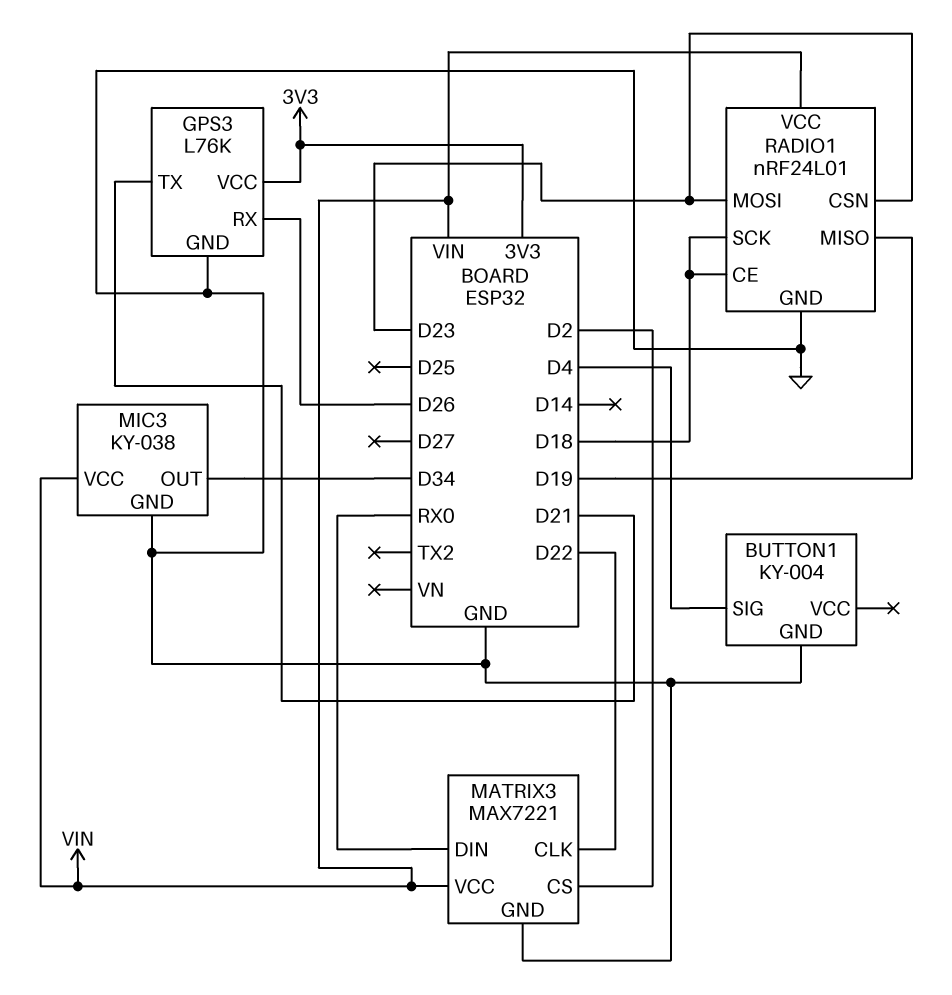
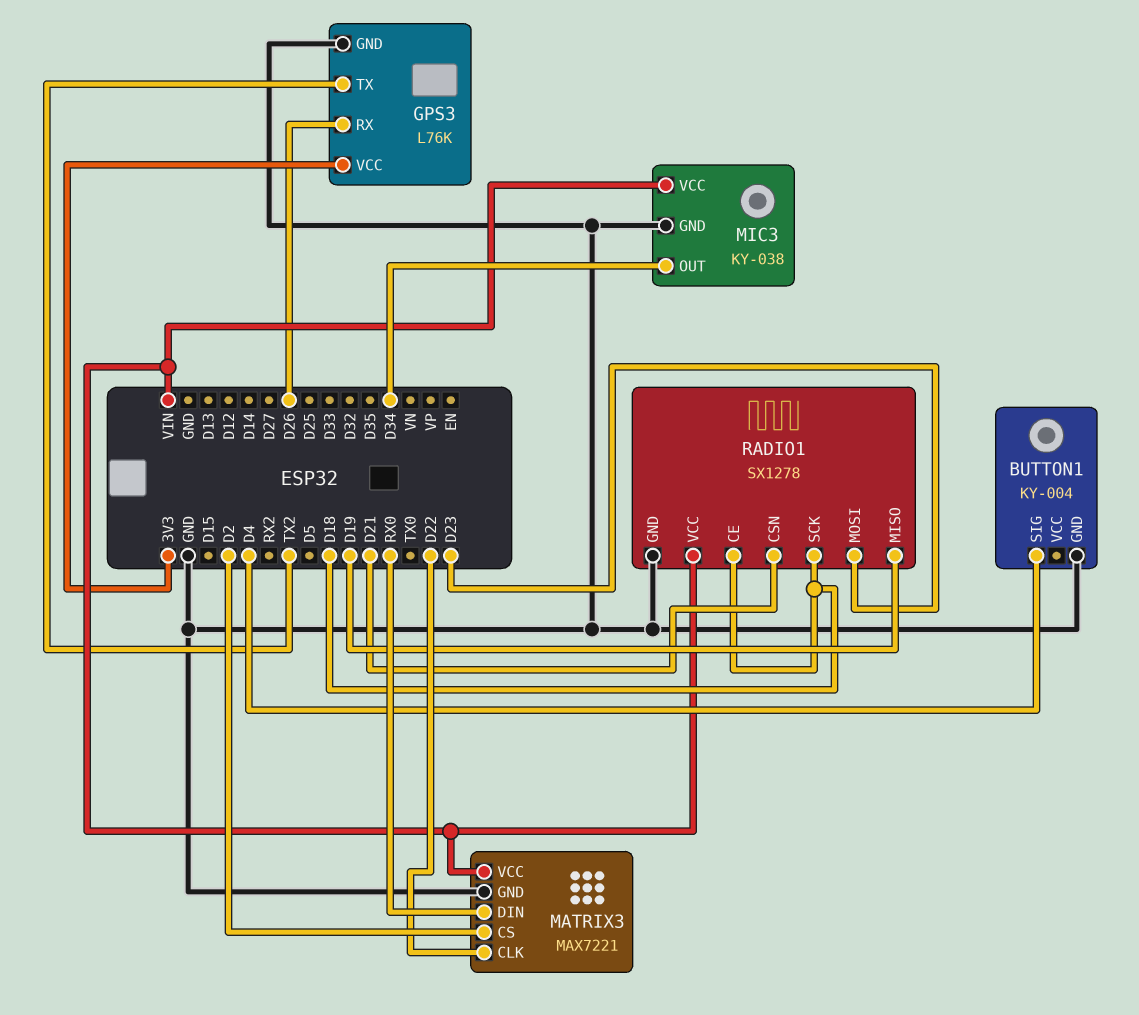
GPS3 pin TX: D21 -> TX2
RADIO1: nRF24L01 -> SX1278
RADIO1 pin CSN: D23 -> D21

